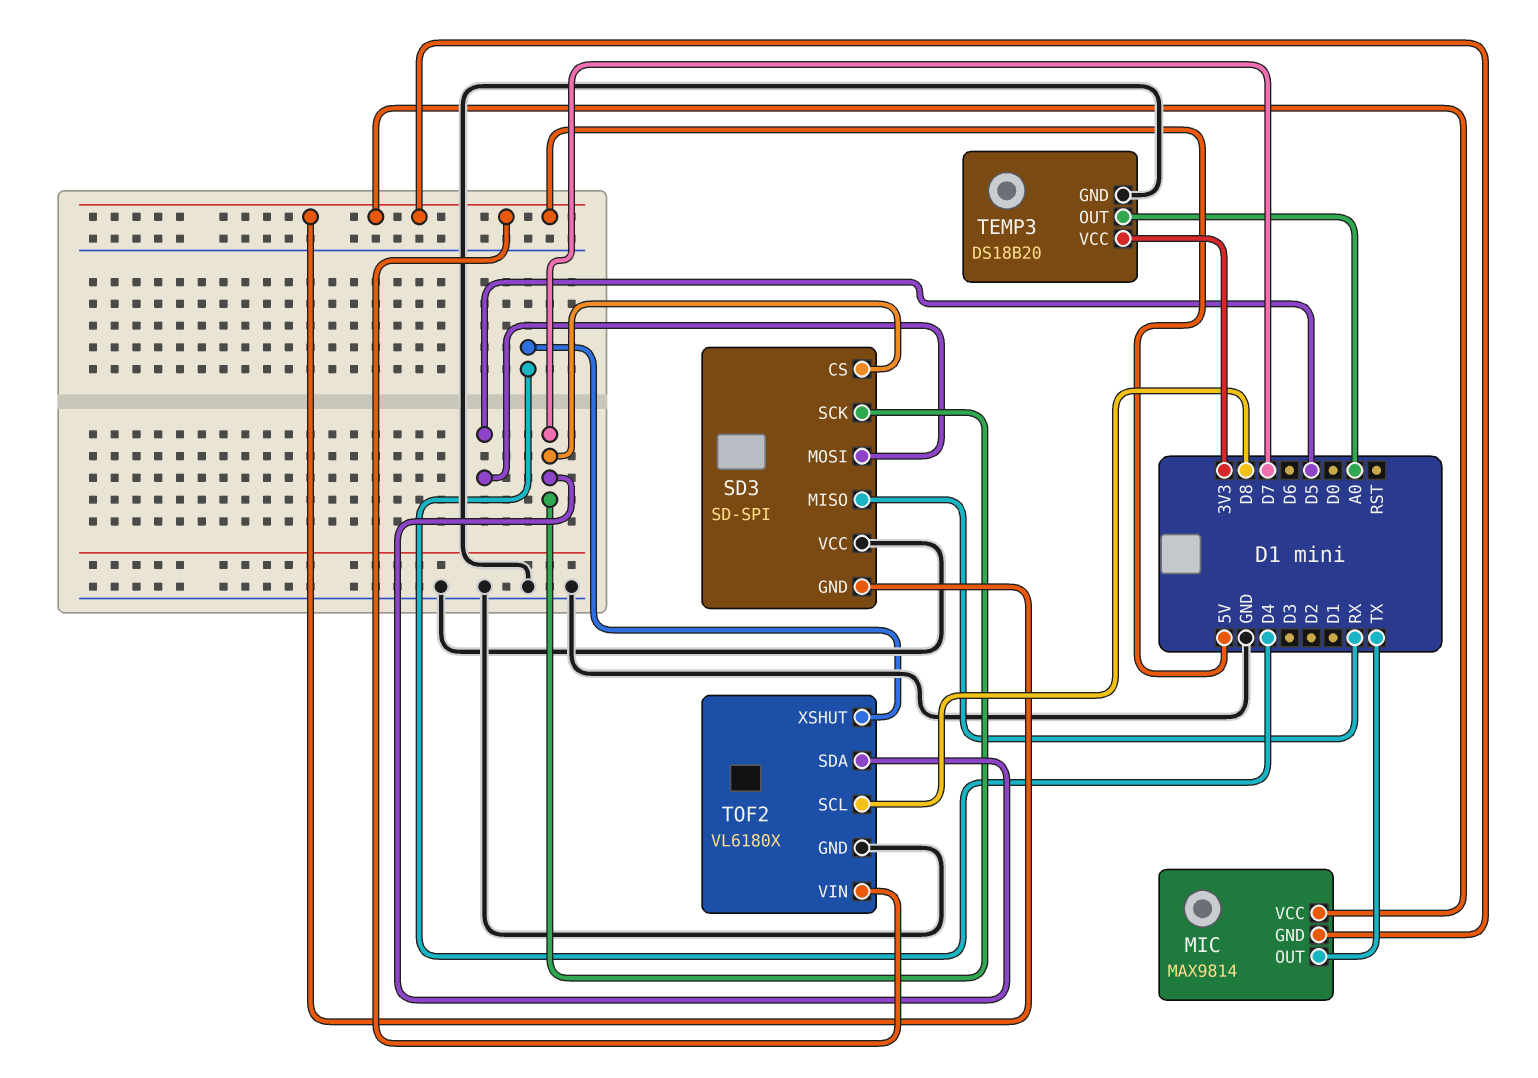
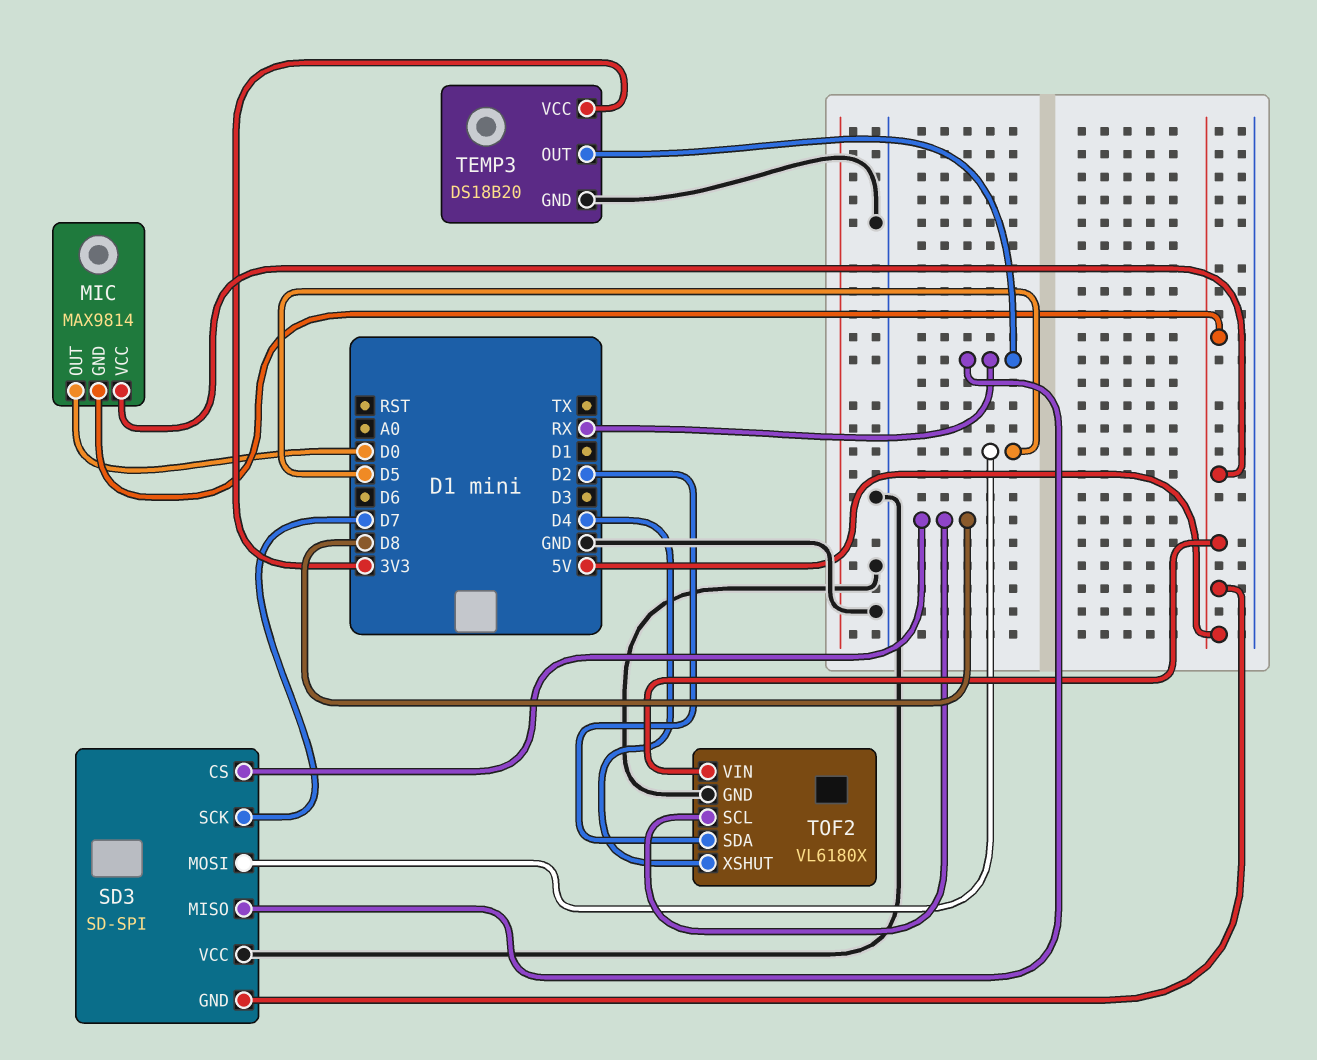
MIC pin OUT: TX -> D0
SD3 pin CS: D7 -> D8
TEMP3 pin OUT: A0 -> RX
TOF2 pin SDA: D7 -> D2

